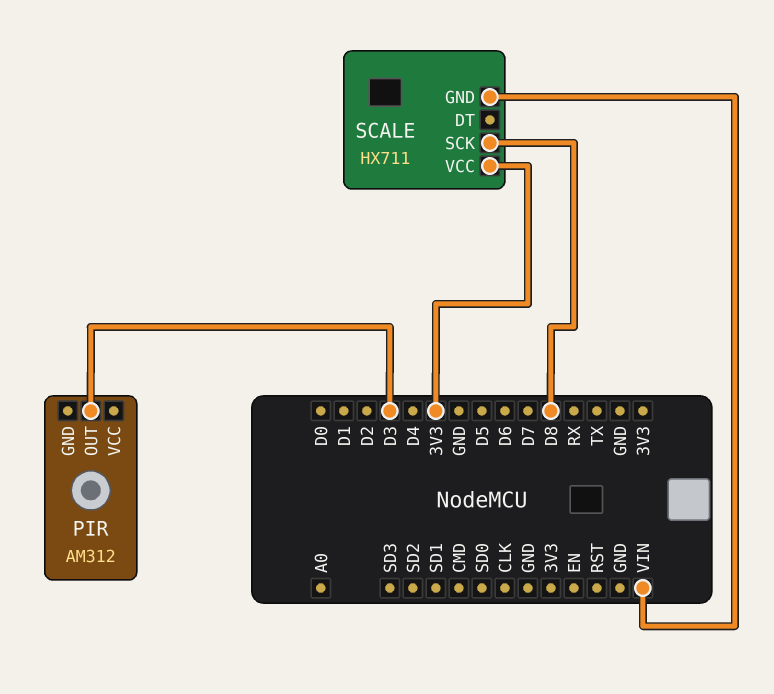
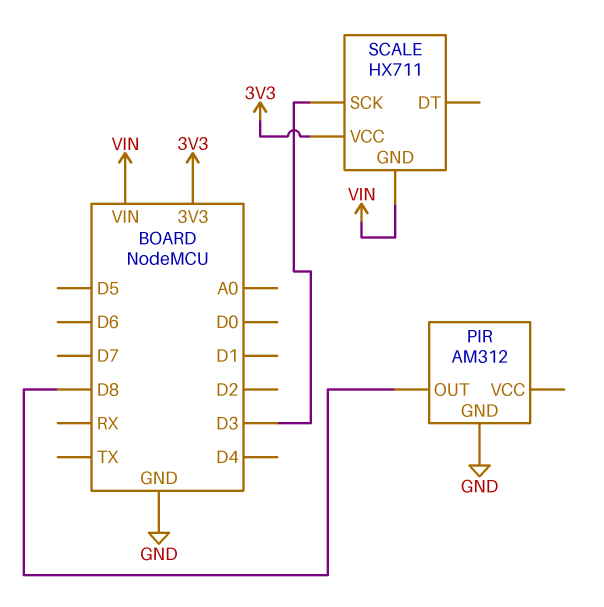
PIR pin GND: none -> GND
PIR pin OUT: D3 -> D8
SCALE pin SCK: D8 -> D3

